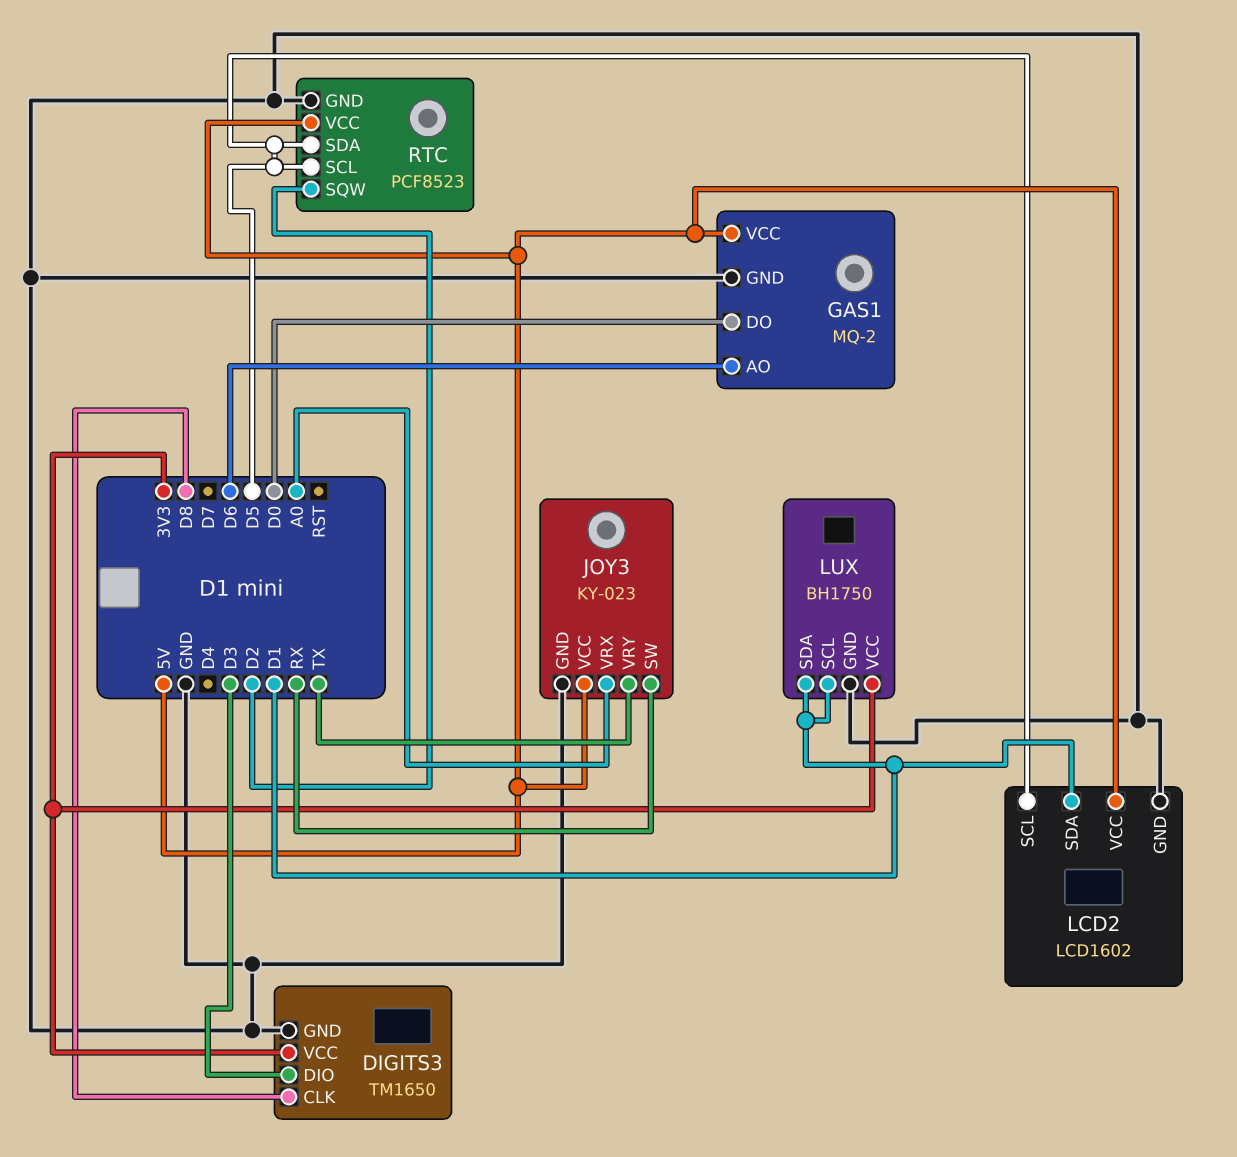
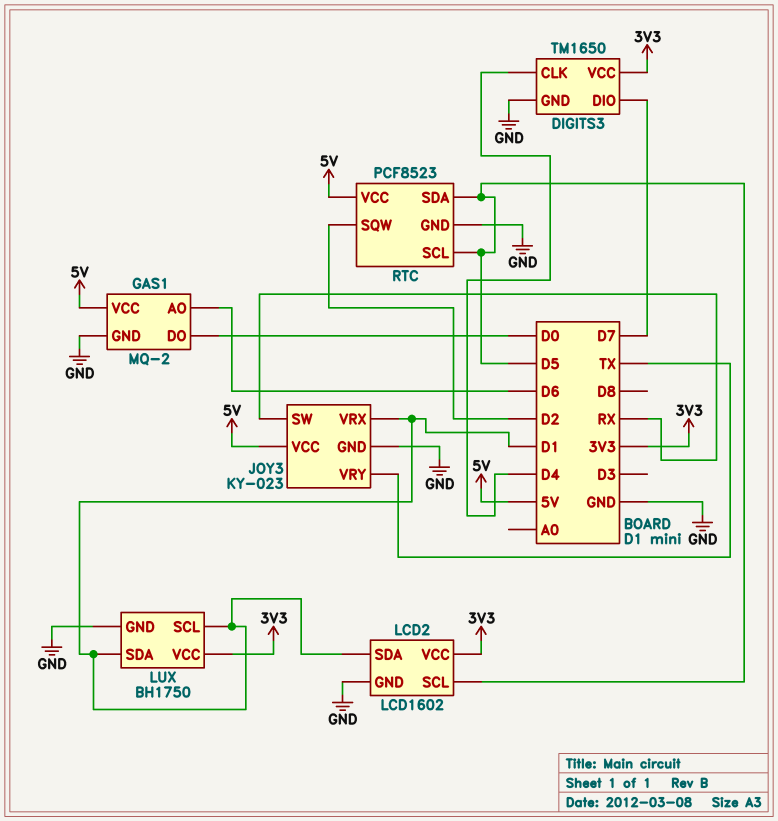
DIGITS3 pin CLK: D8 -> D4
DIGITS3 pin DIO: D3 -> D7
JOY3 pin VRX: A0 -> D1
LCD2 pin VCC: 5V -> 3V3

